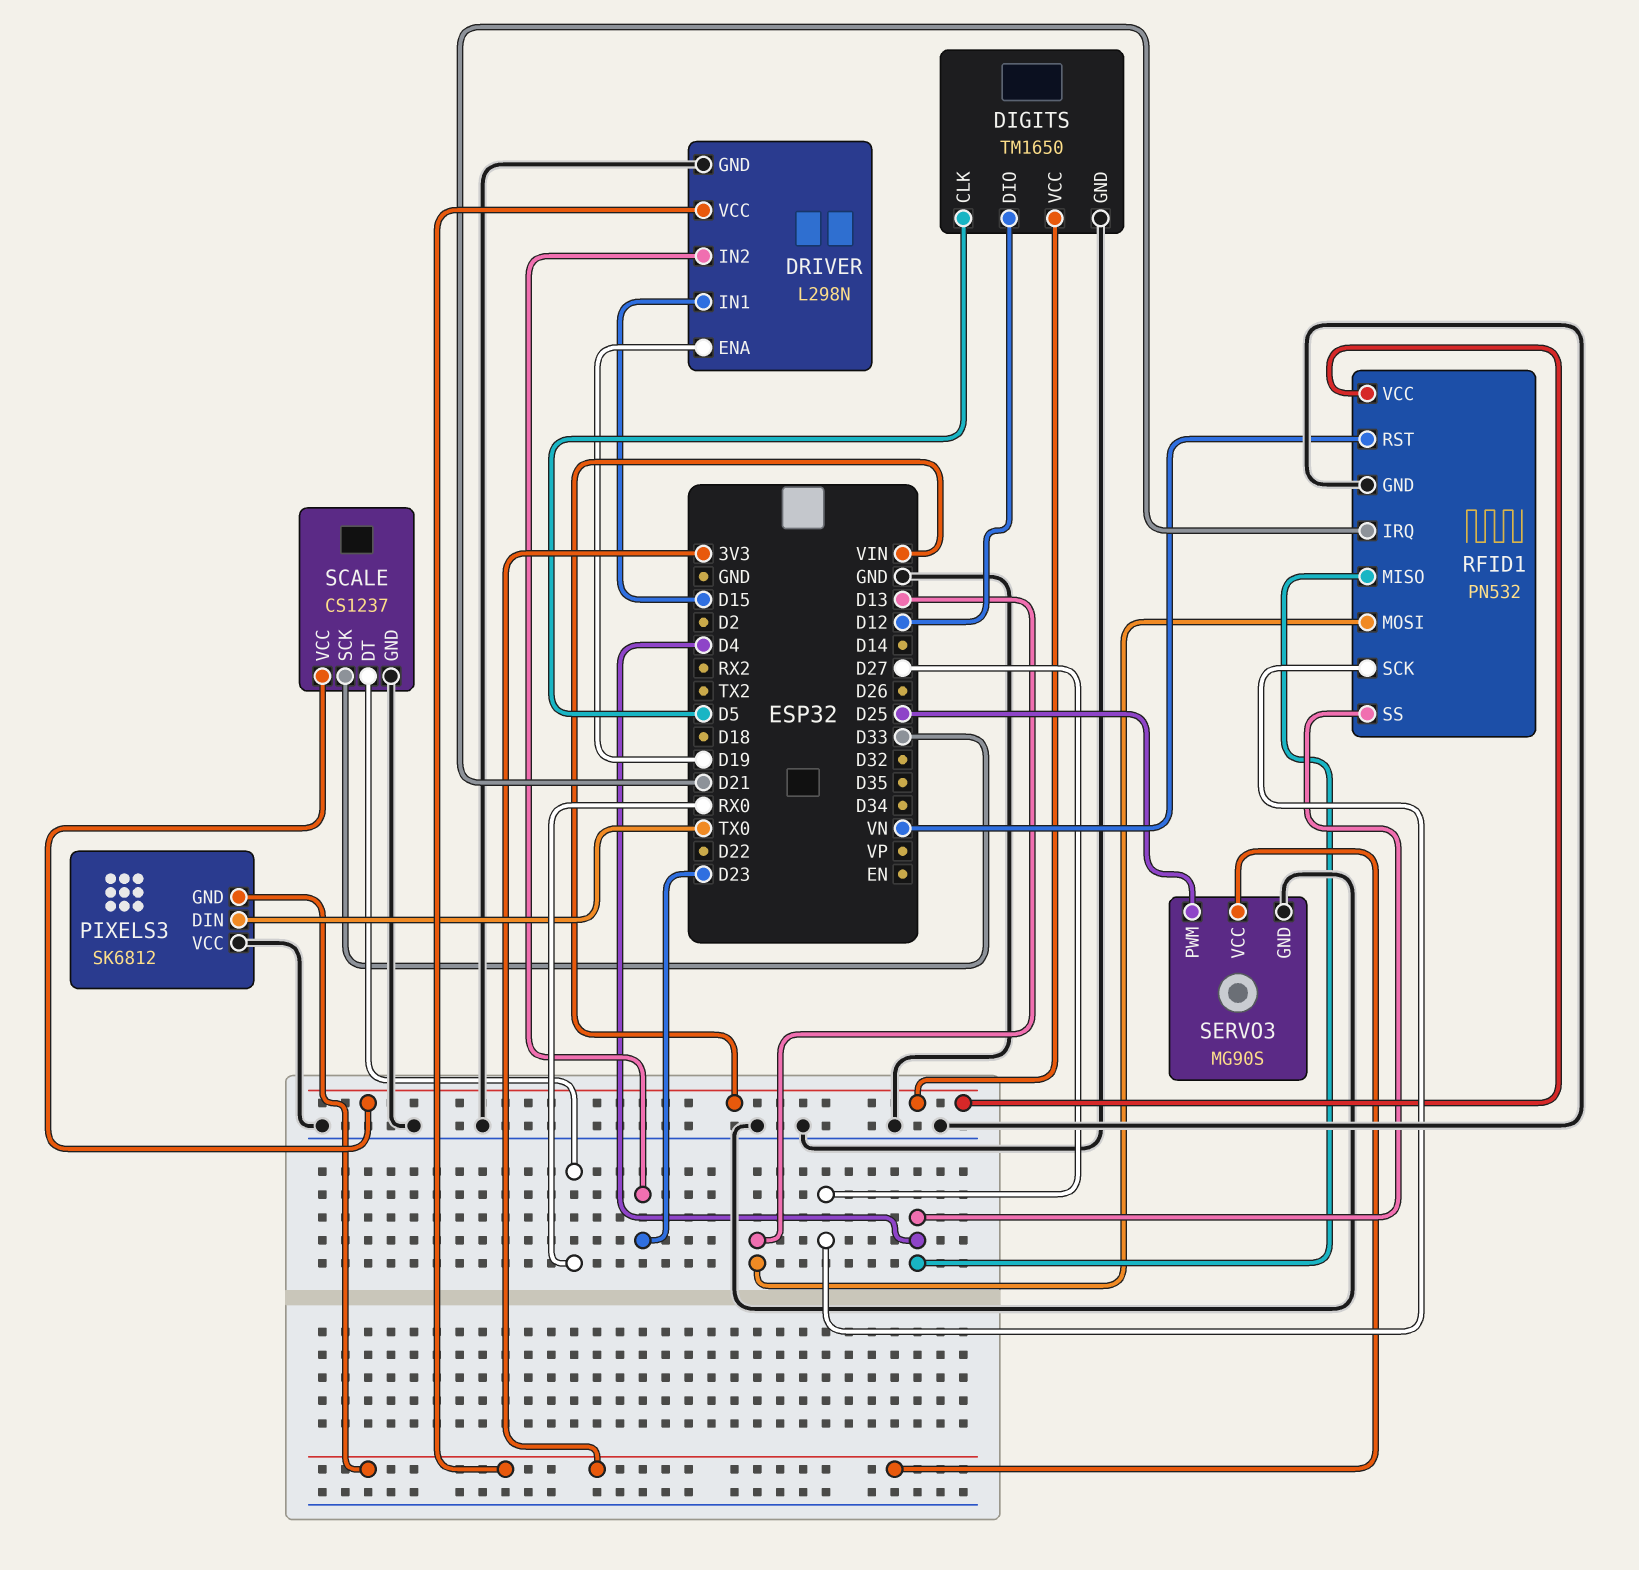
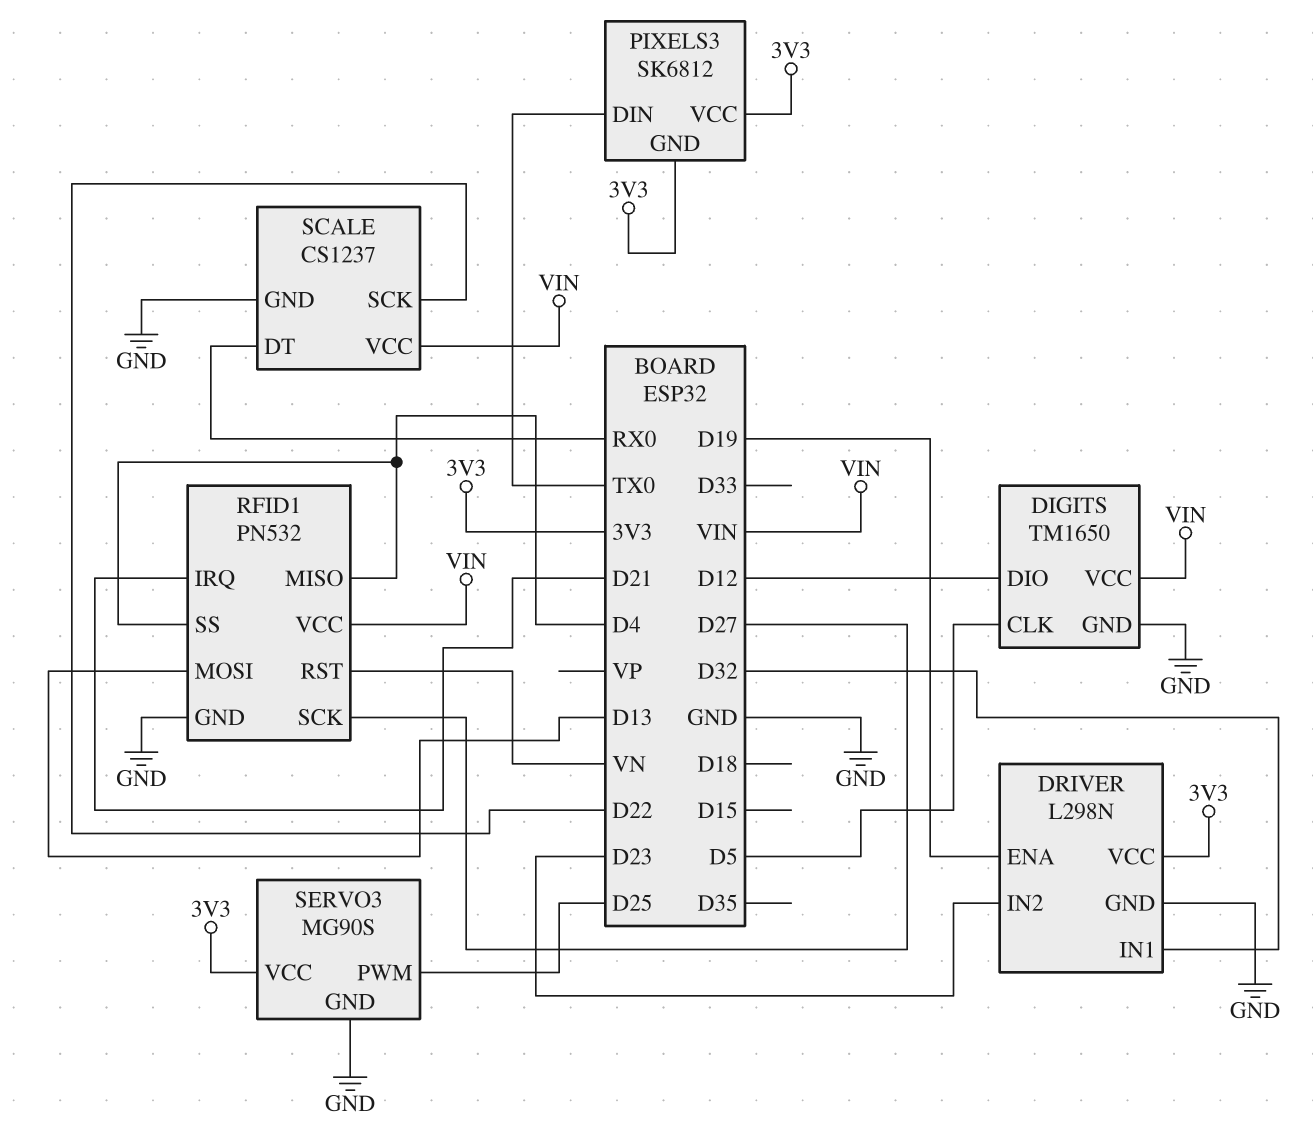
DRIVER pin IN1: D15 -> D32
PIXELS3 pin VCC: GND -> 3V3
SCALE pin SCK: D33 -> D22

